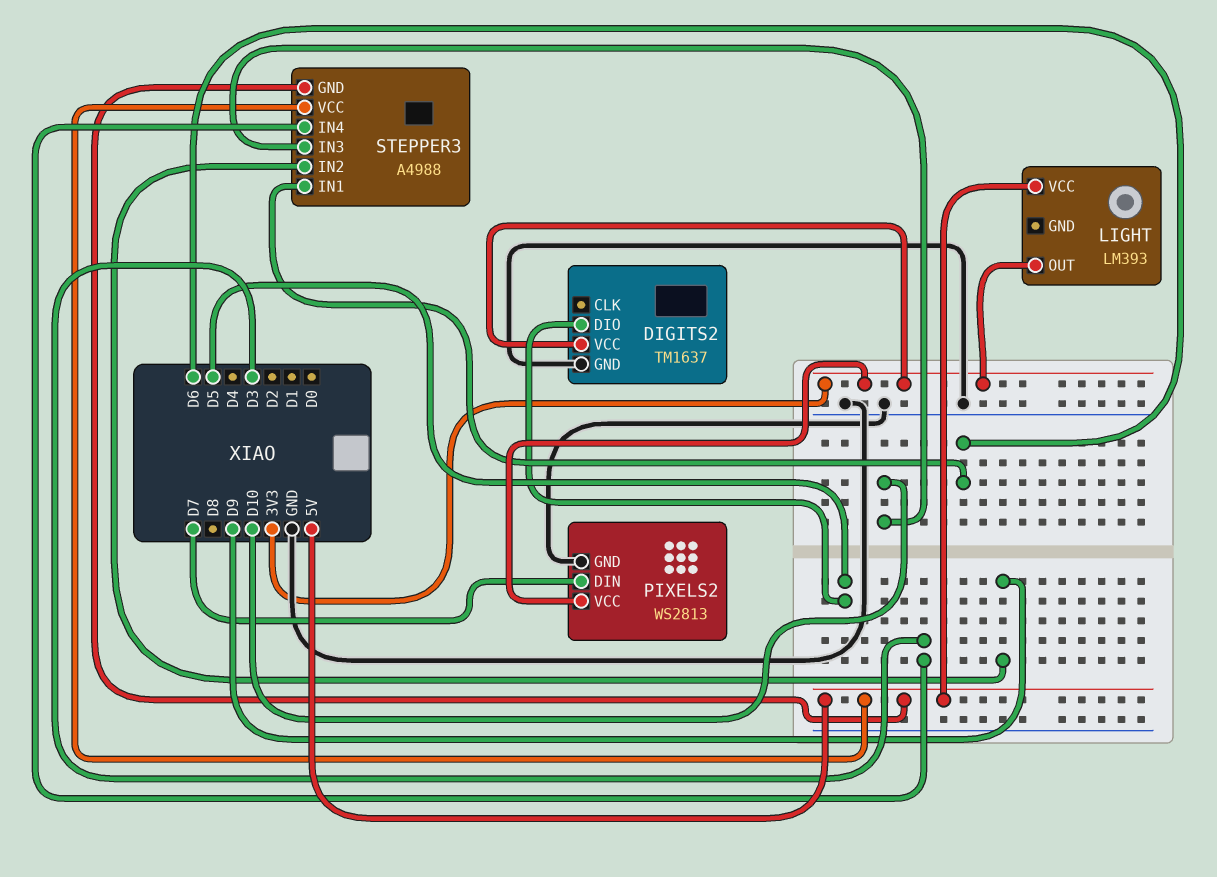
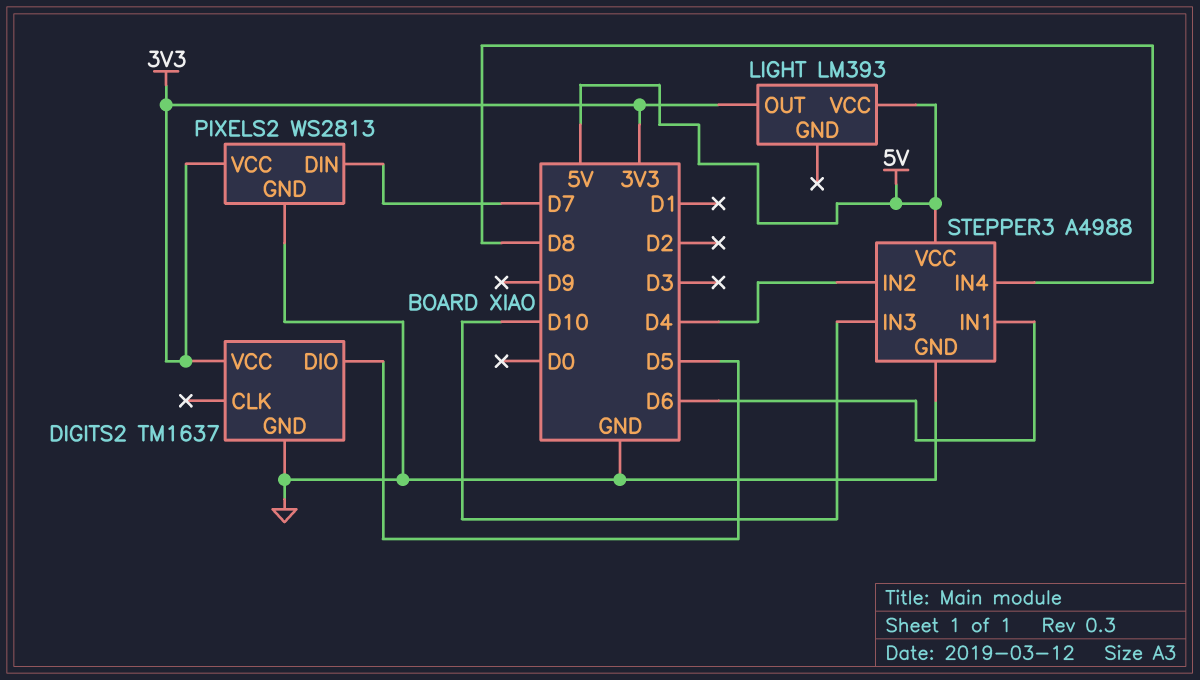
STEPPER3 pin GND: 5V -> GND
STEPPER3 pin IN2: D9 -> D4
STEPPER3 pin IN4: D3 -> D8

